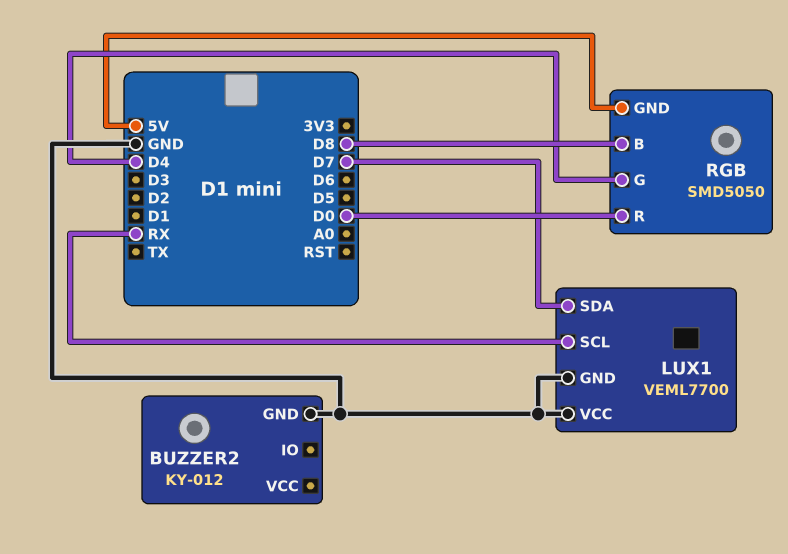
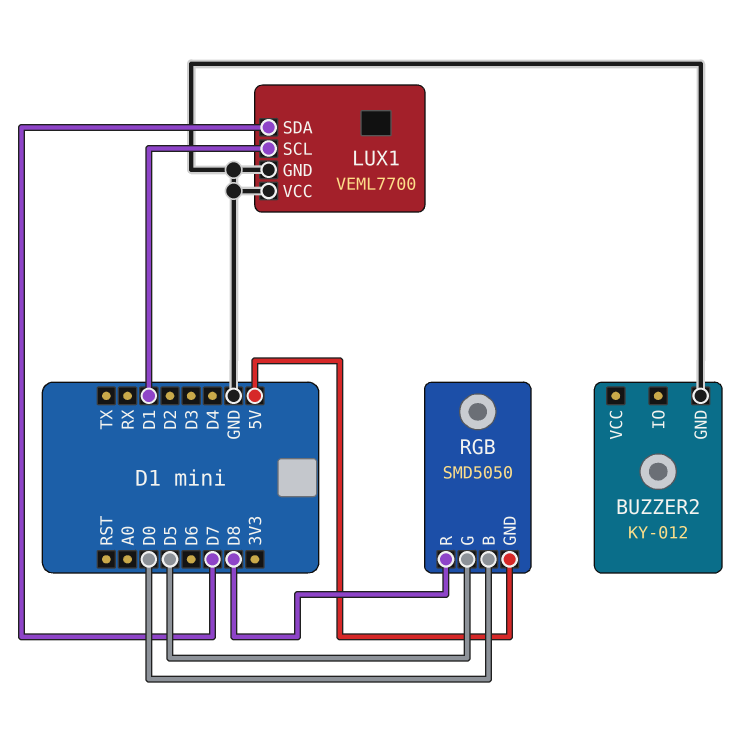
LUX1 pin SCL: RX -> D1
RGB pin B: D8 -> D0
RGB pin G: D4 -> D5
RGB pin R: D0 -> D8

